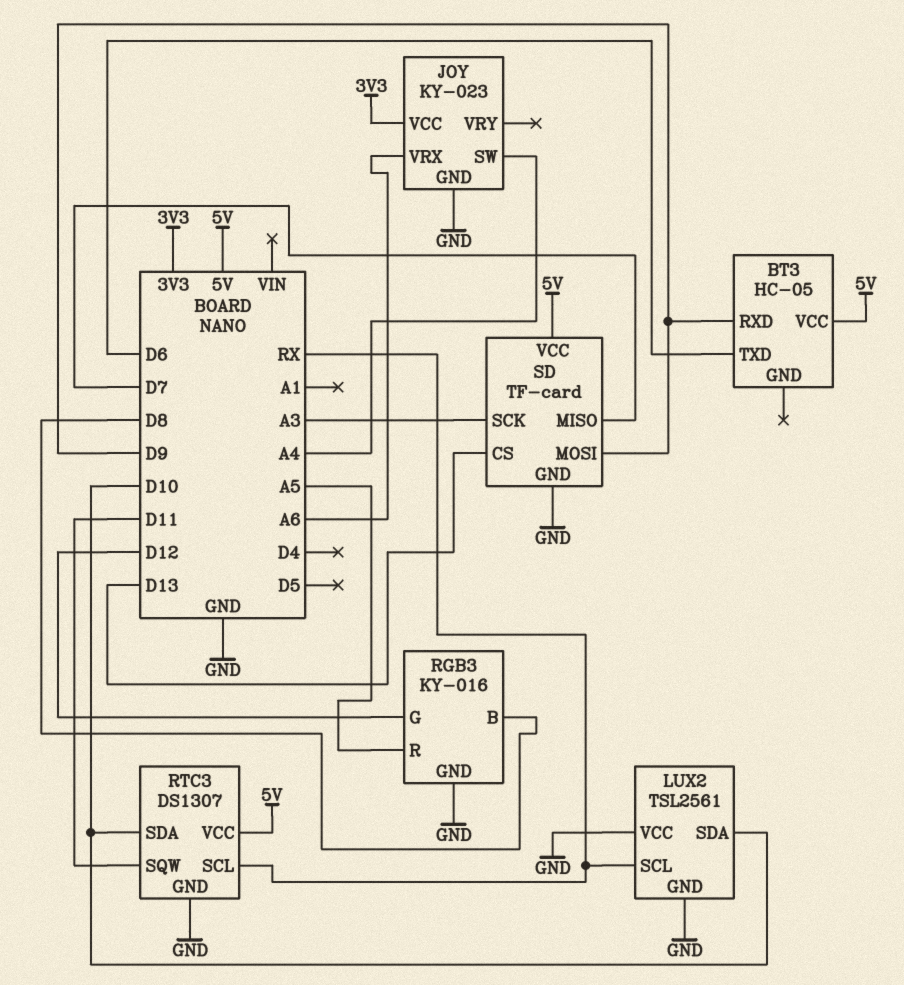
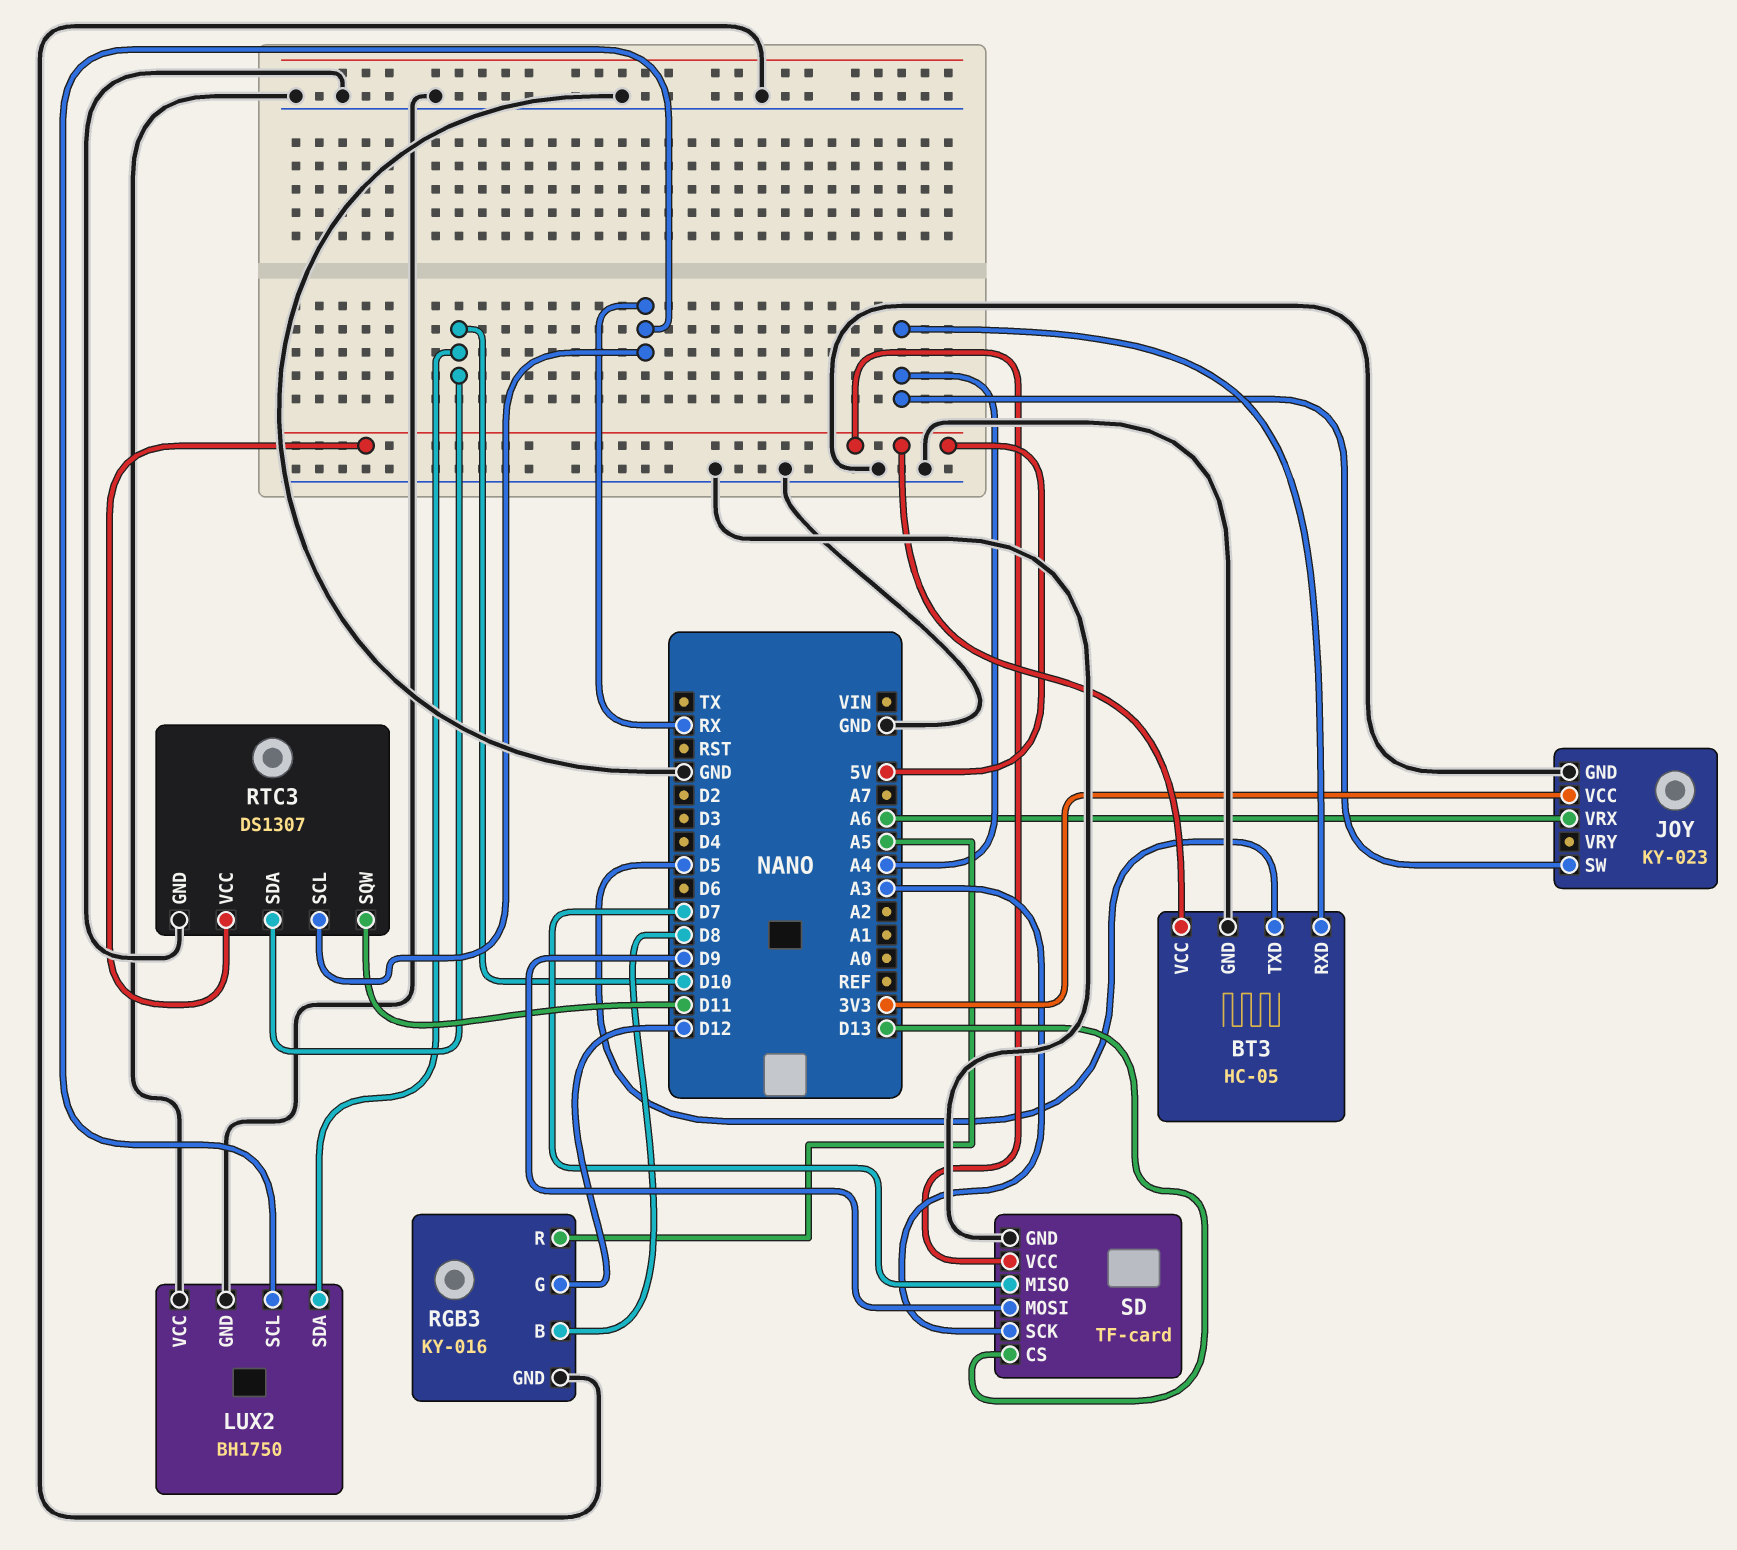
BT3 pin GND: none -> GND
BT3 pin RXD: D9 -> A4
BT3 pin TXD: D6 -> D5
LUX2: TSL2561 -> BH1750

